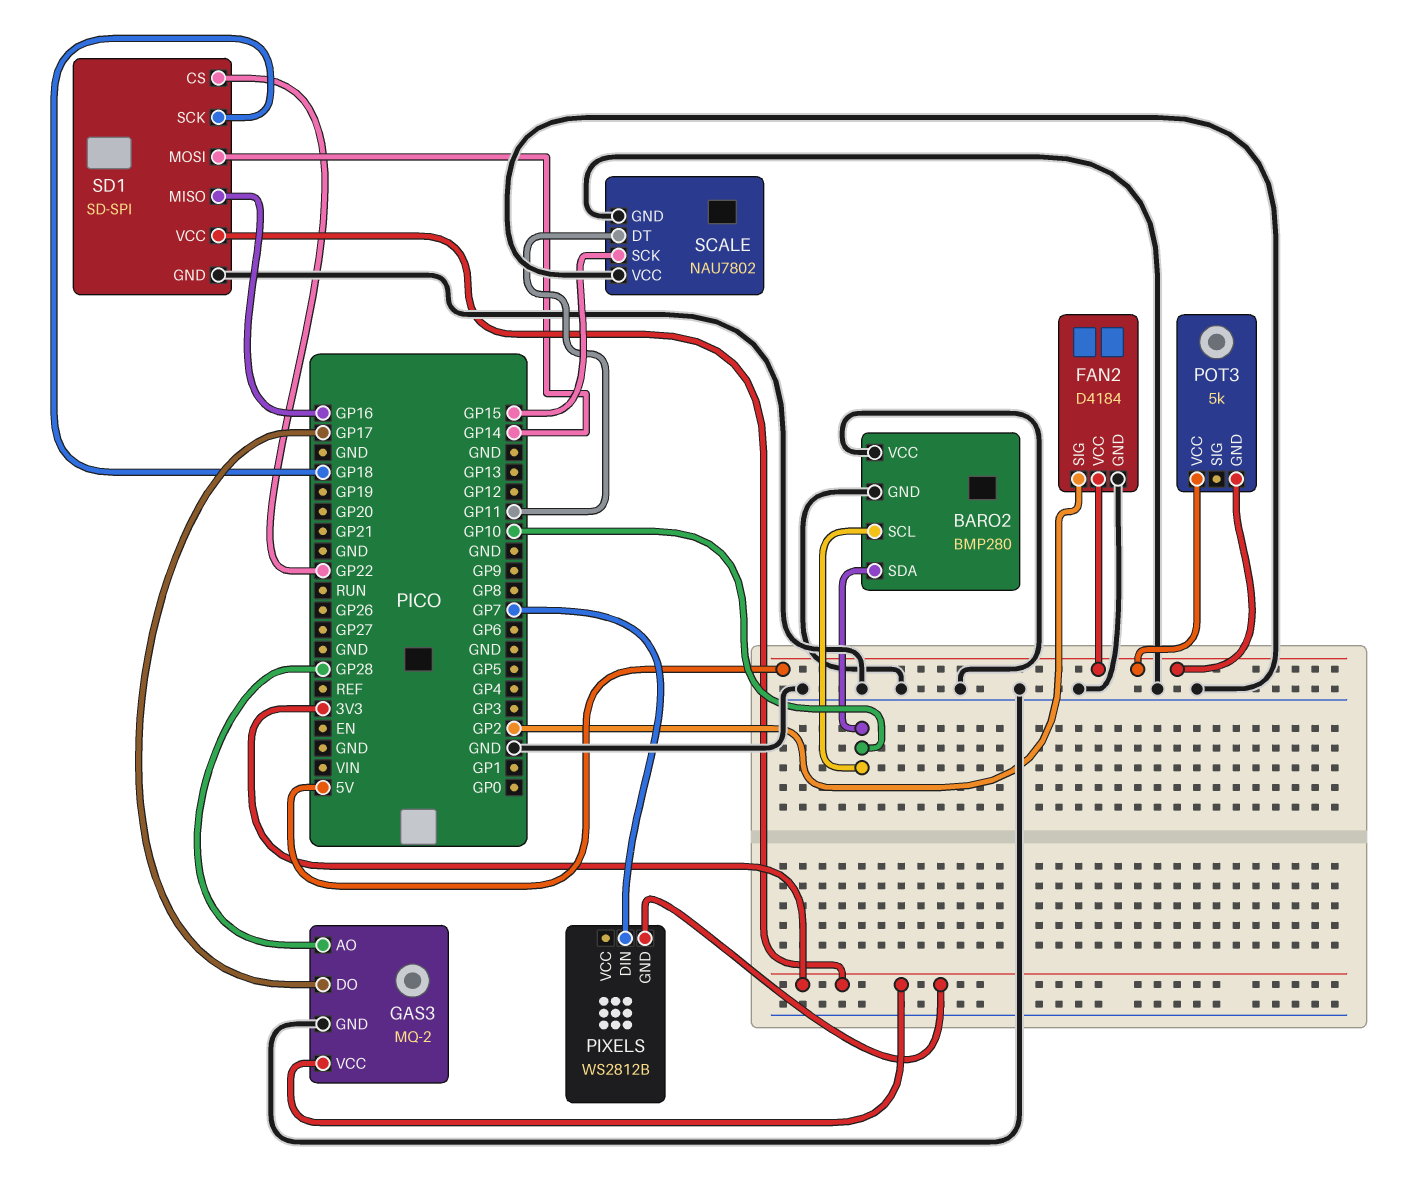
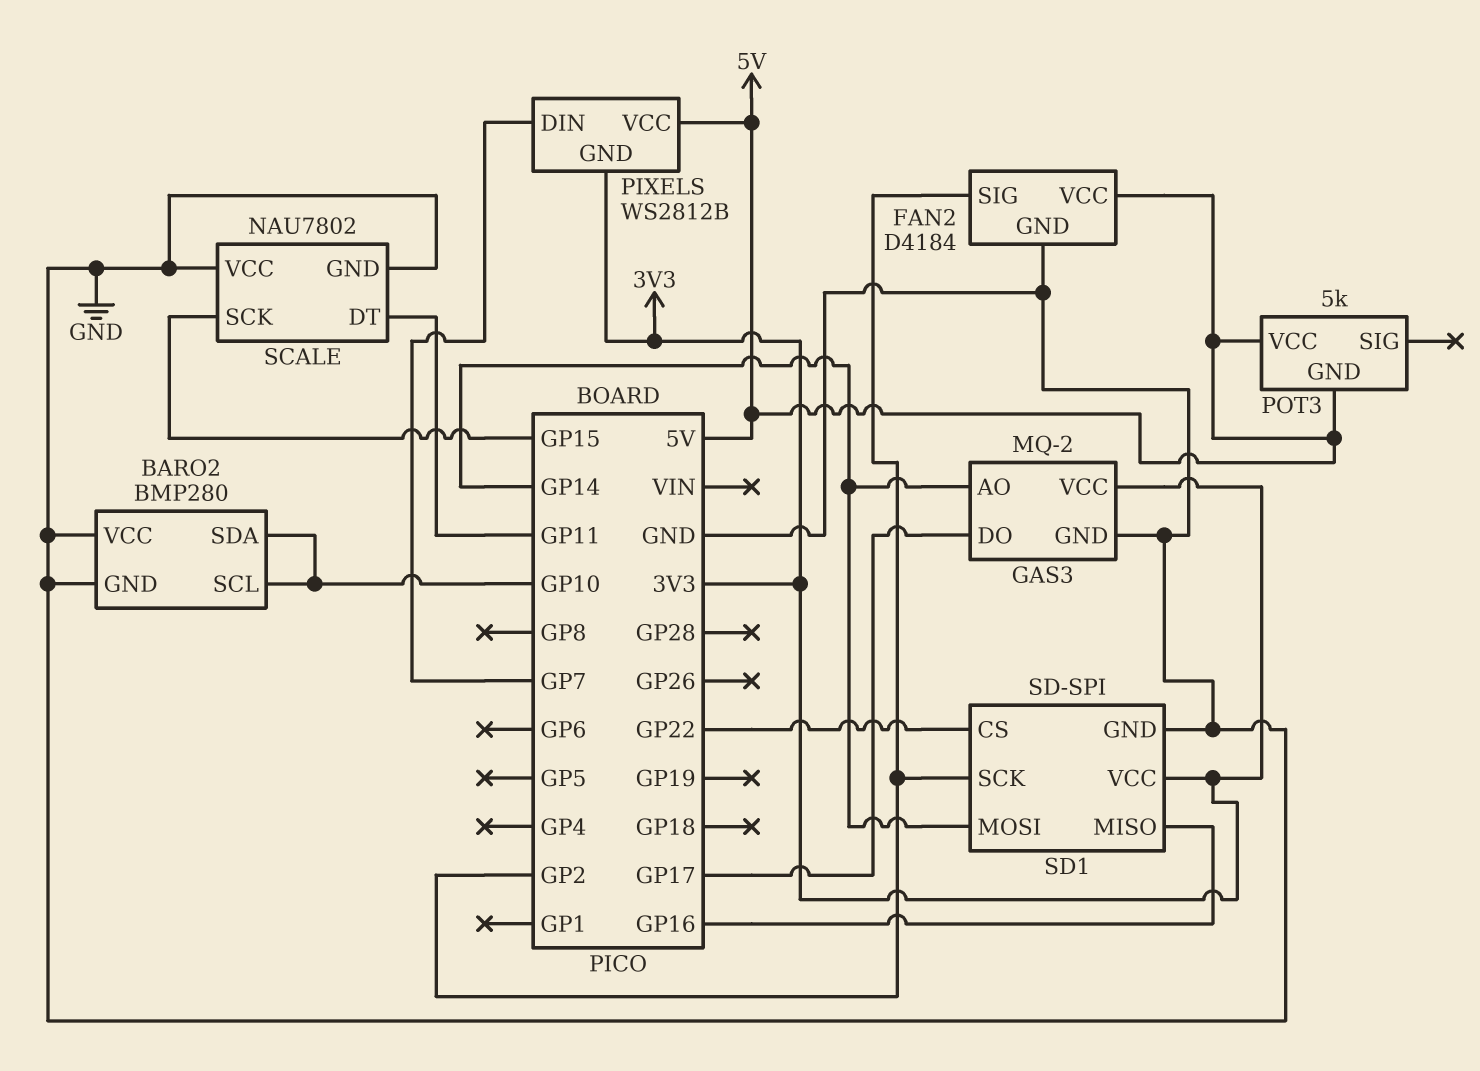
GAS3 pin AO: GP28 -> GP14
PIXELS pin VCC: none -> 5V
SD1 pin SCK: GP18 -> GP2

